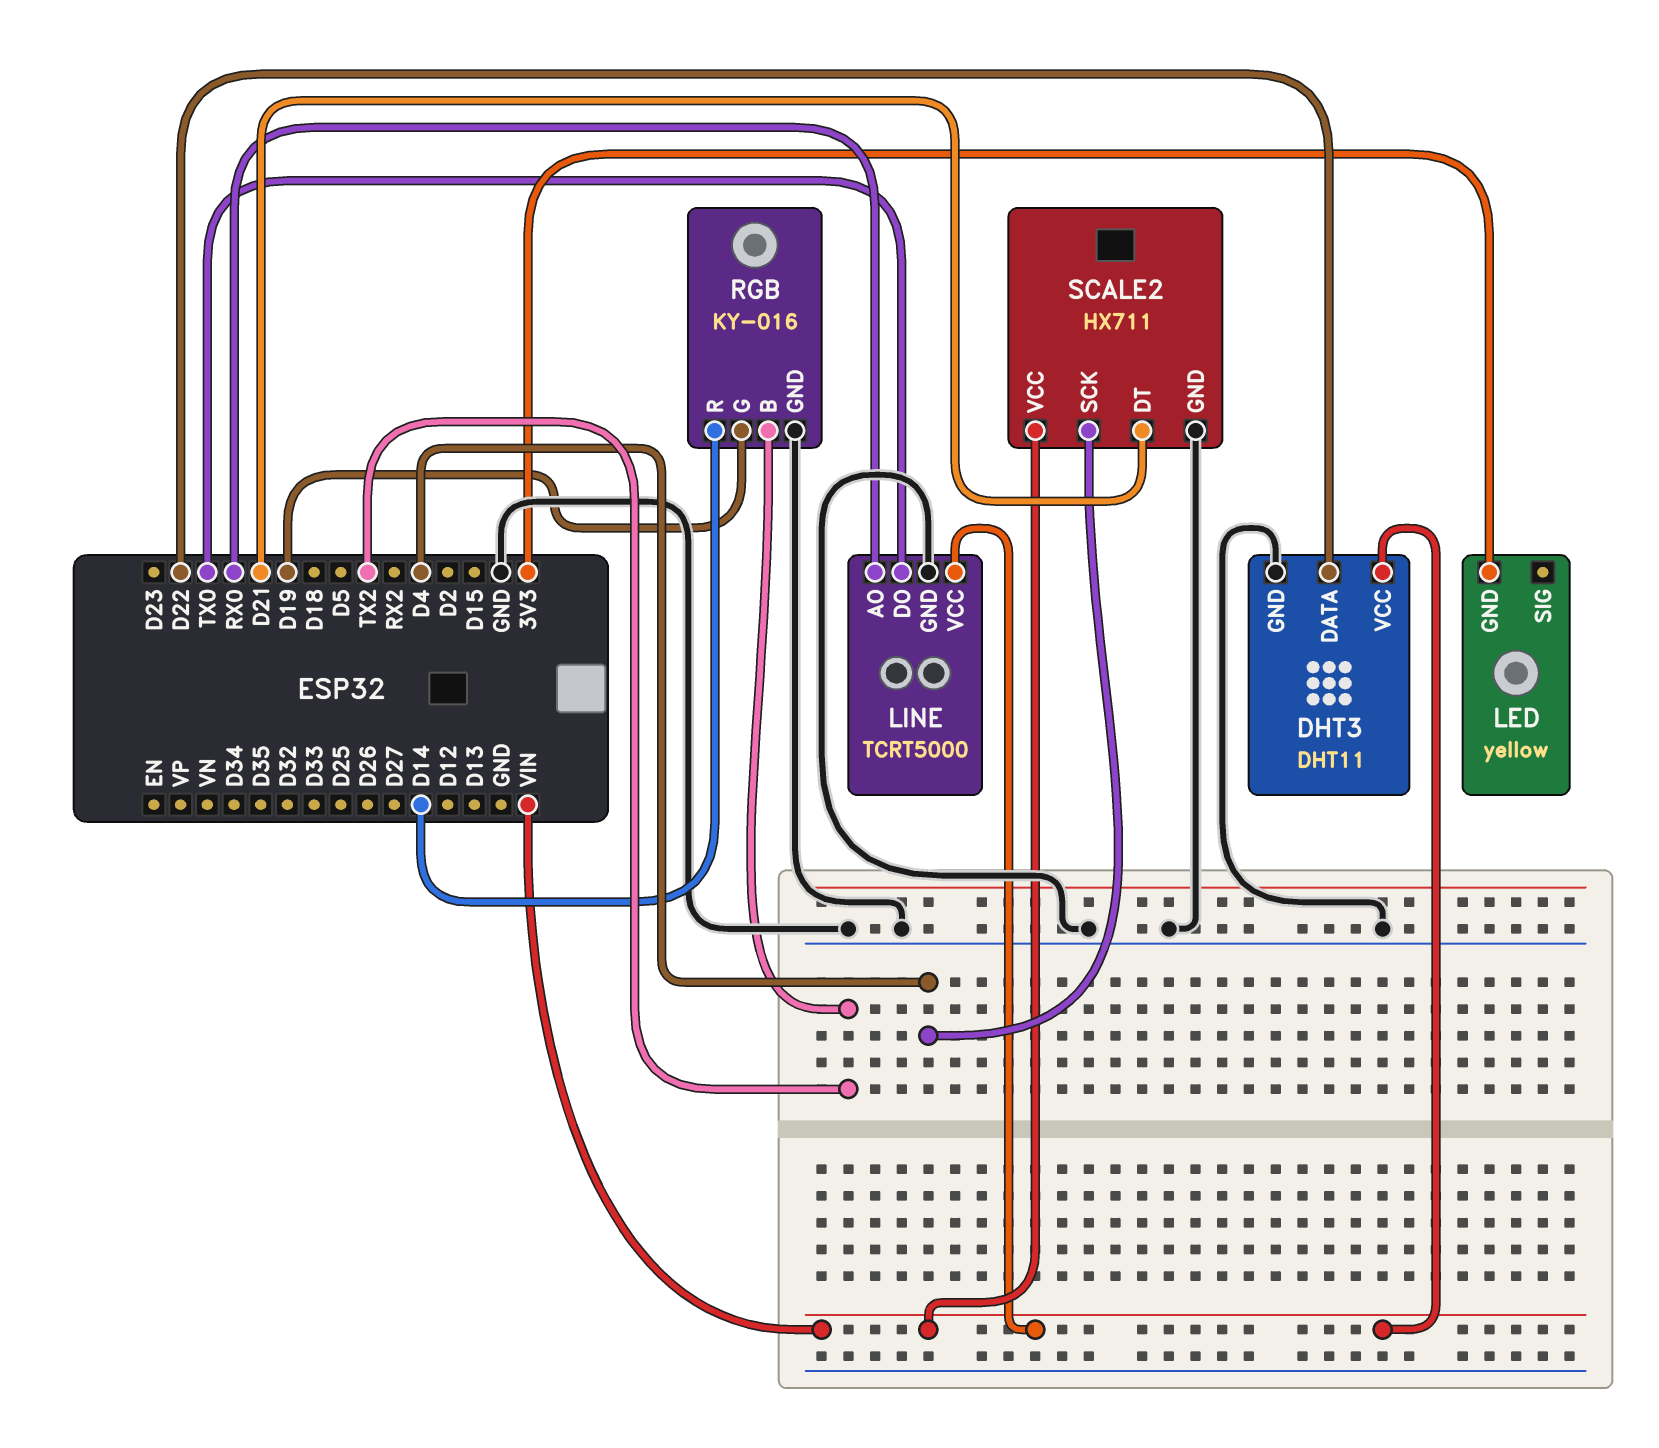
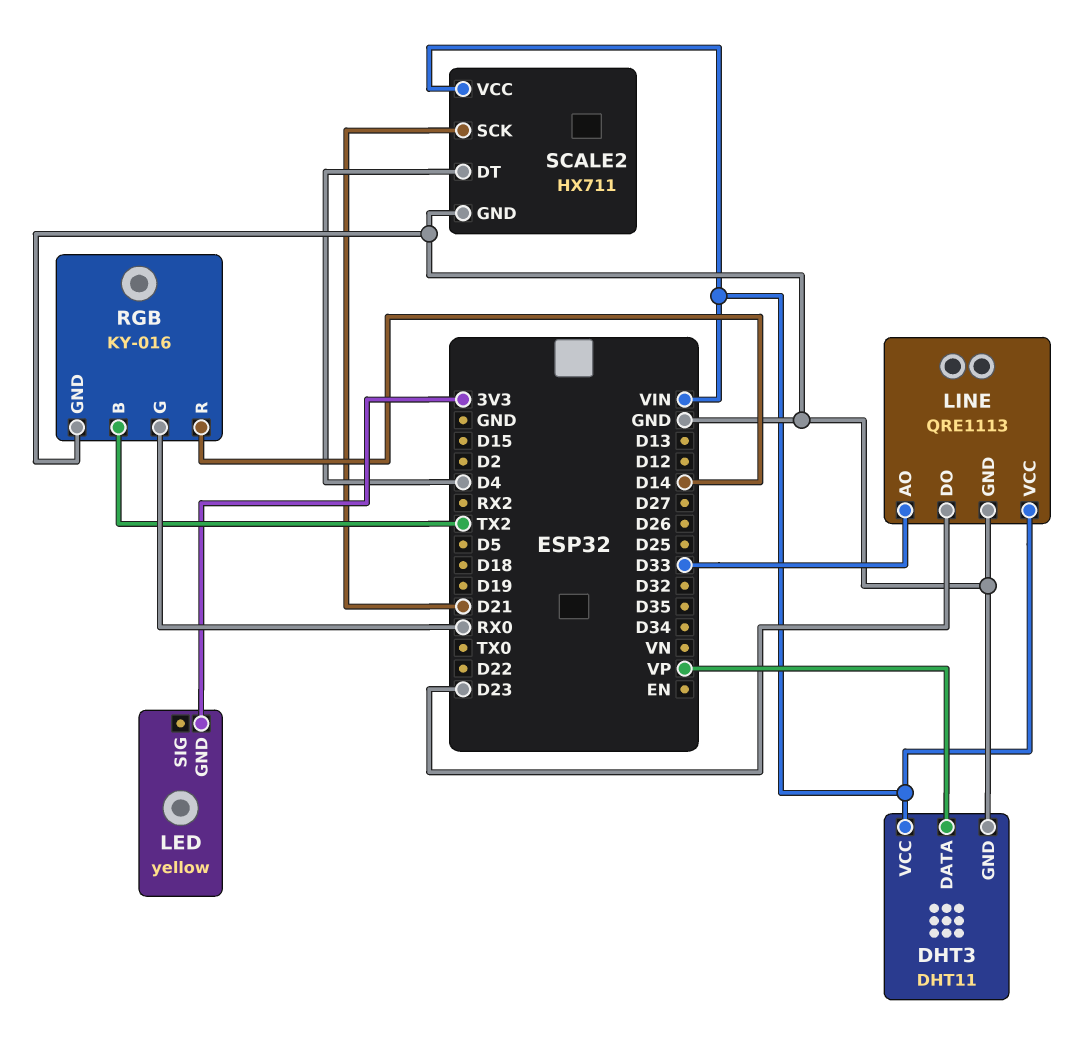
DHT3 pin DATA: D22 -> VP
LINE: TCRT5000 -> QRE1113
LINE pin AO: RX0 -> D33
LINE pin DO: TX0 -> D23
RGB pin G: D19 -> RX0
SCALE2 pin DT: D21 -> D4
SCALE2 pin SCK: D4 -> D21

